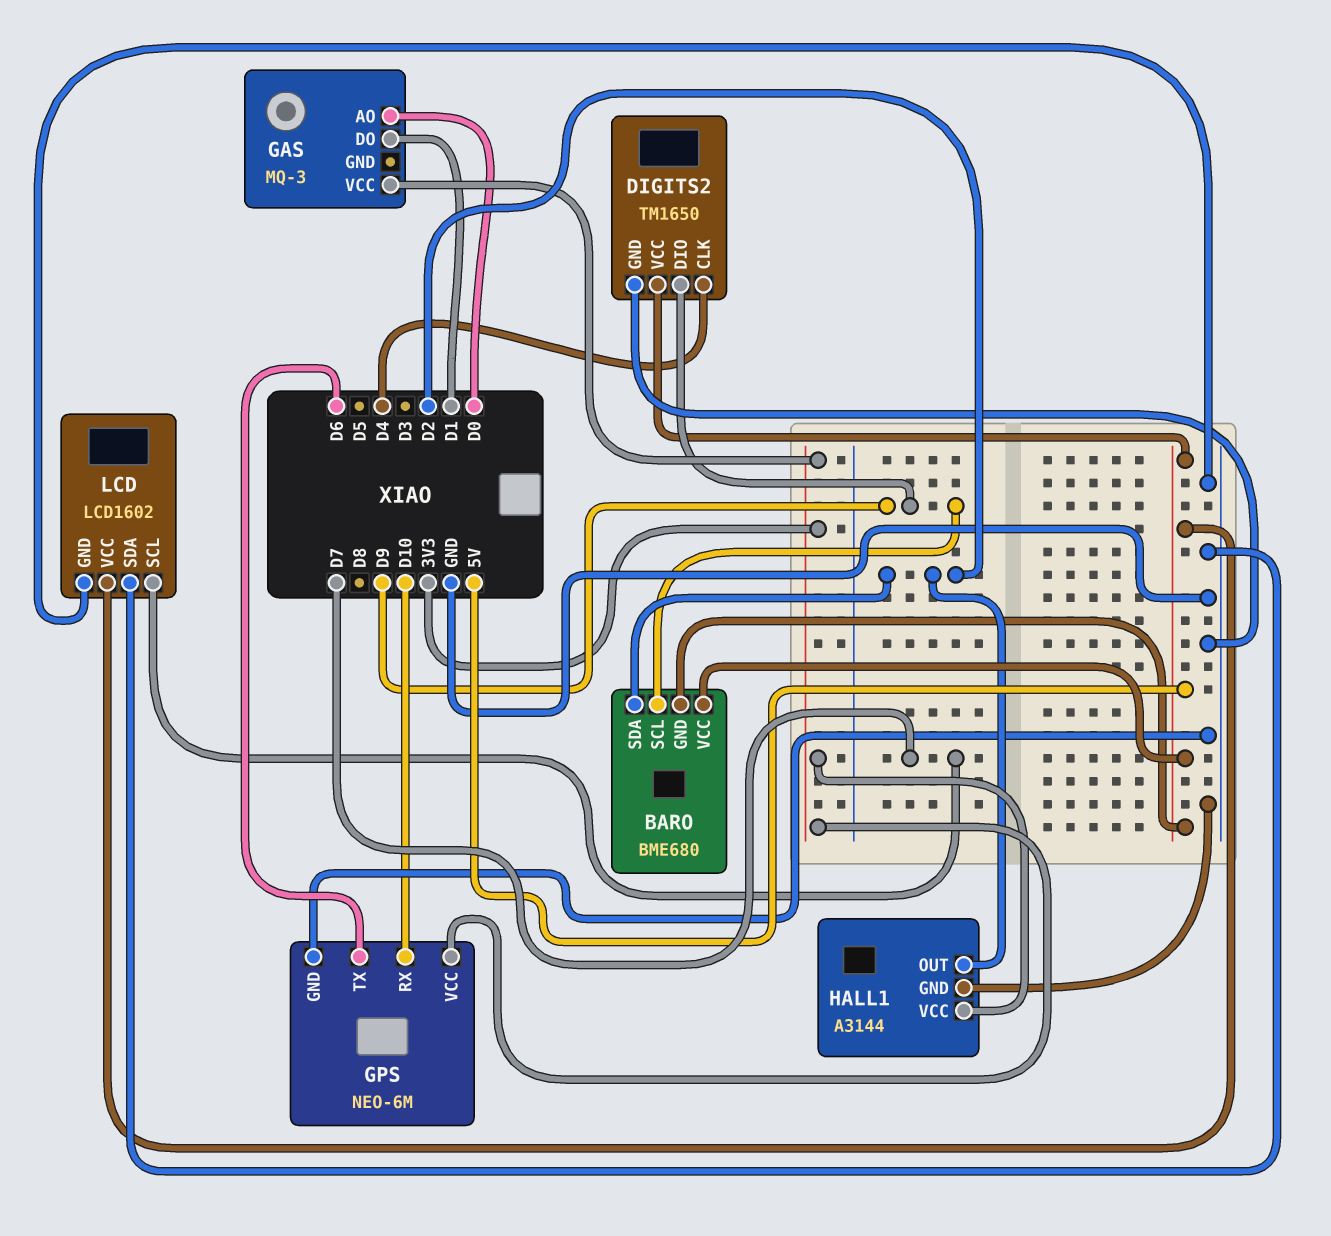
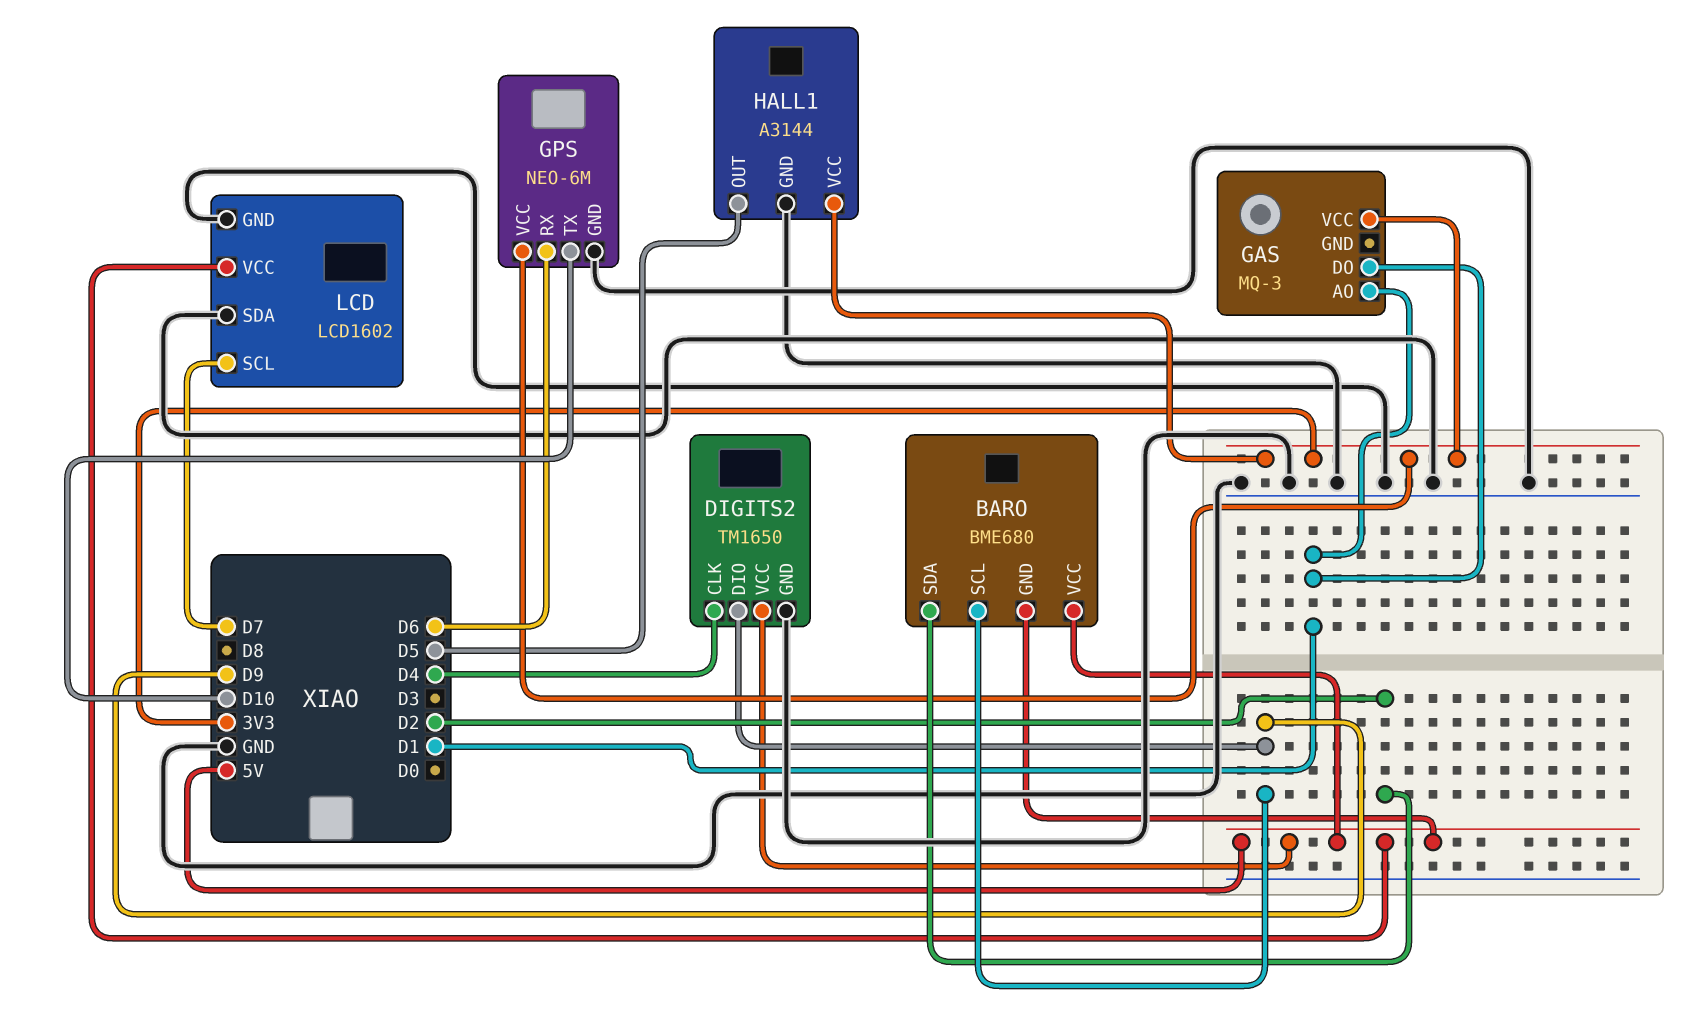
GAS pin AO: D0 -> D1
GPS pin RX: D10 -> D6
GPS pin TX: D6 -> D10
HALL1 pin OUT: D2 -> D5

